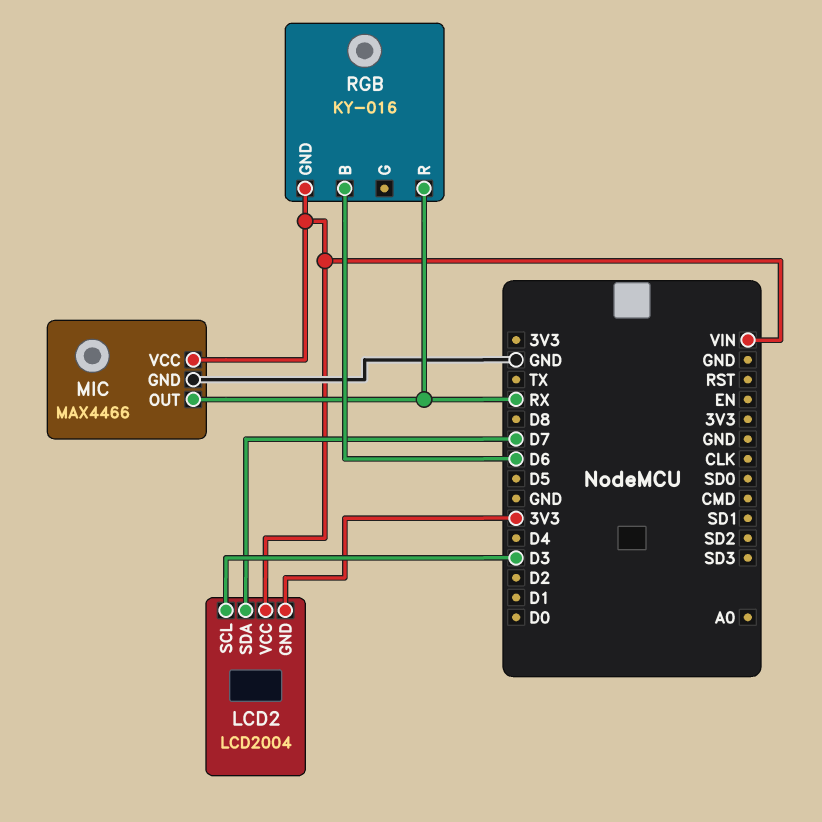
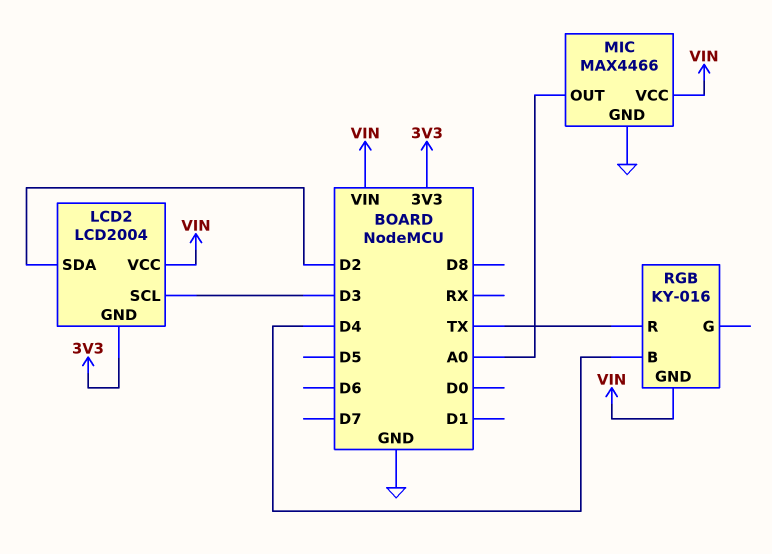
LCD2 pin SDA: D7 -> D2
MIC pin OUT: RX -> A0
RGB pin B: D6 -> D4
RGB pin R: RX -> TX

